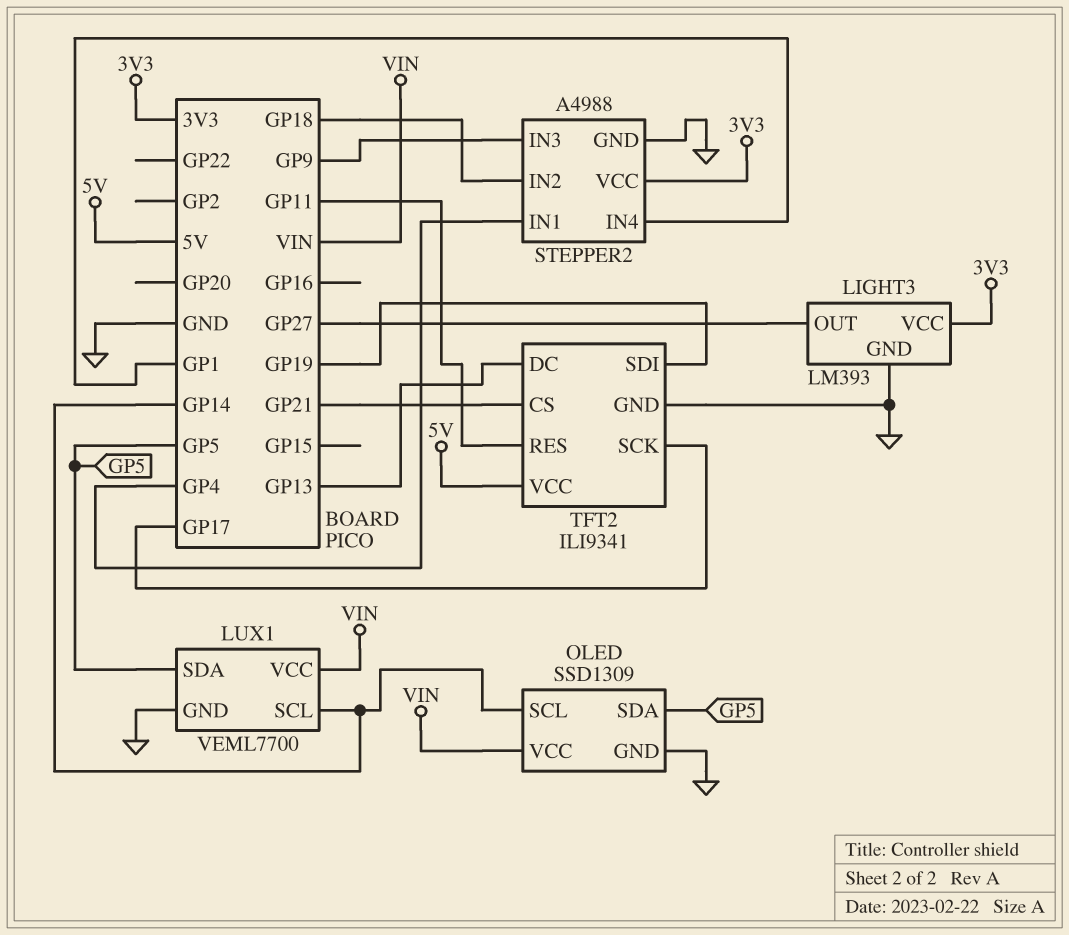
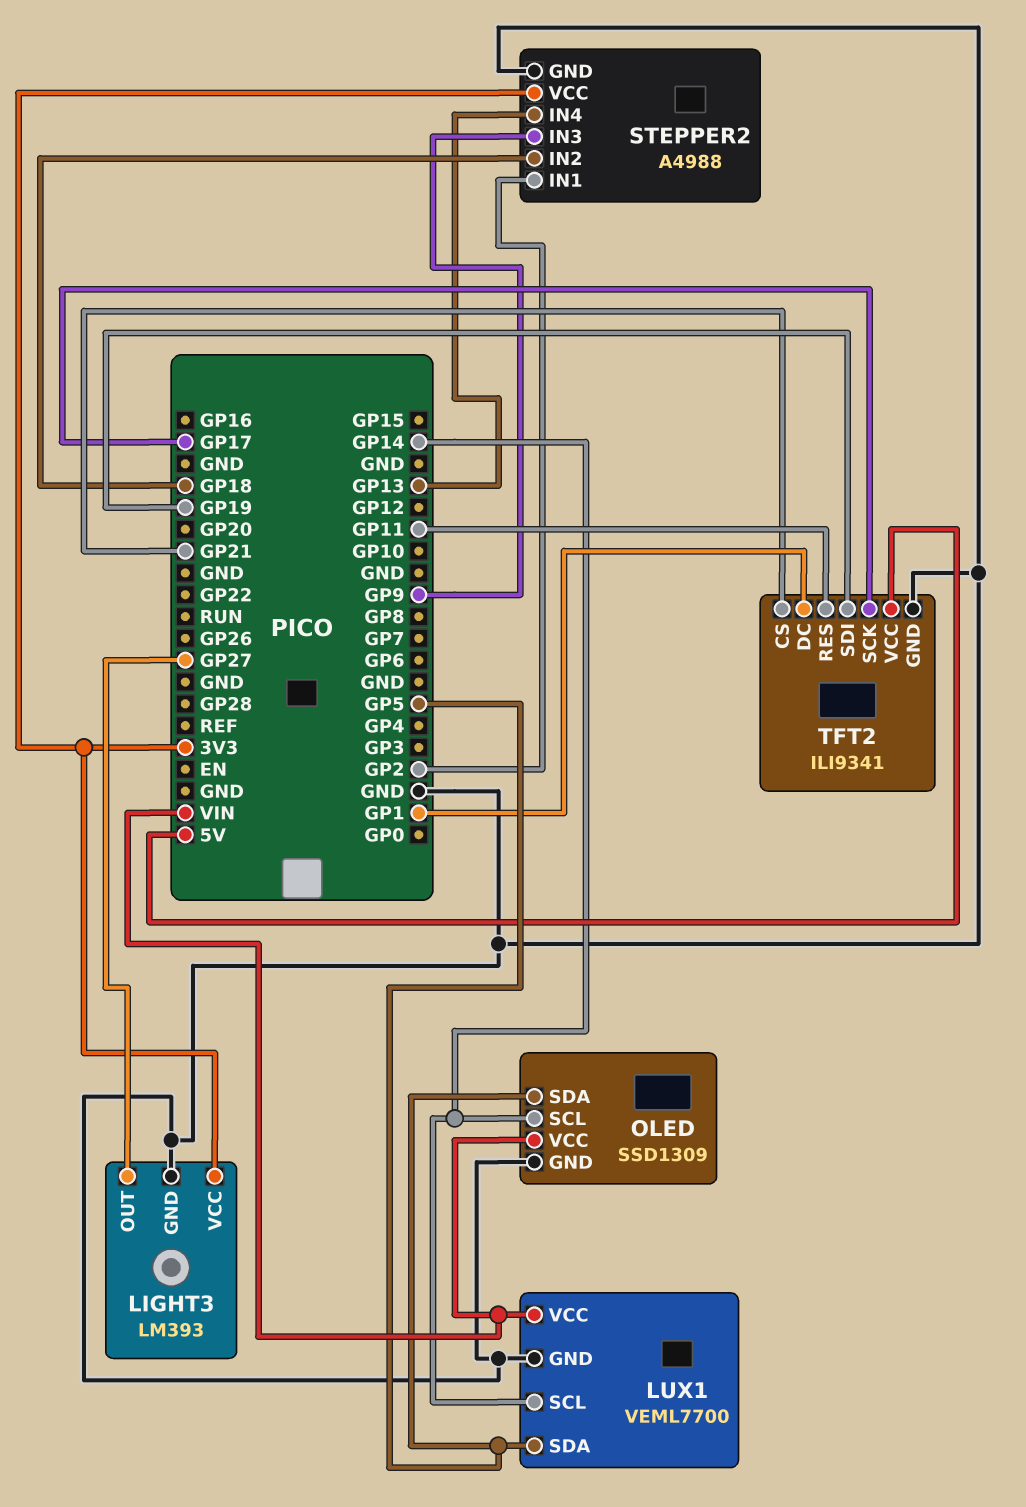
STEPPER2 pin IN1: GP4 -> GP2
STEPPER2 pin IN4: GP1 -> GP13
TFT2 pin DC: GP13 -> GP1

